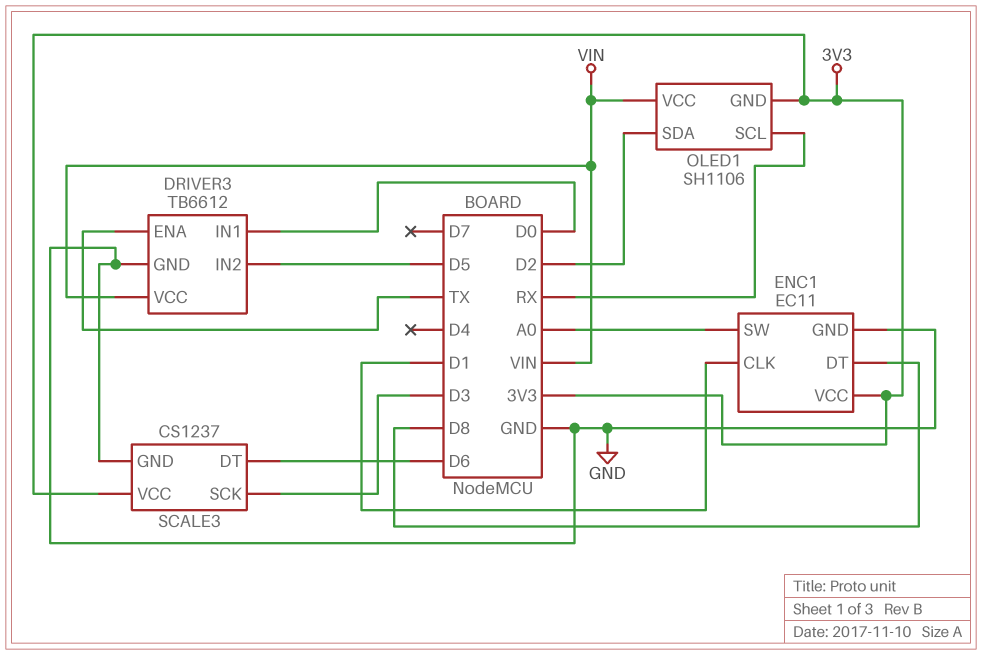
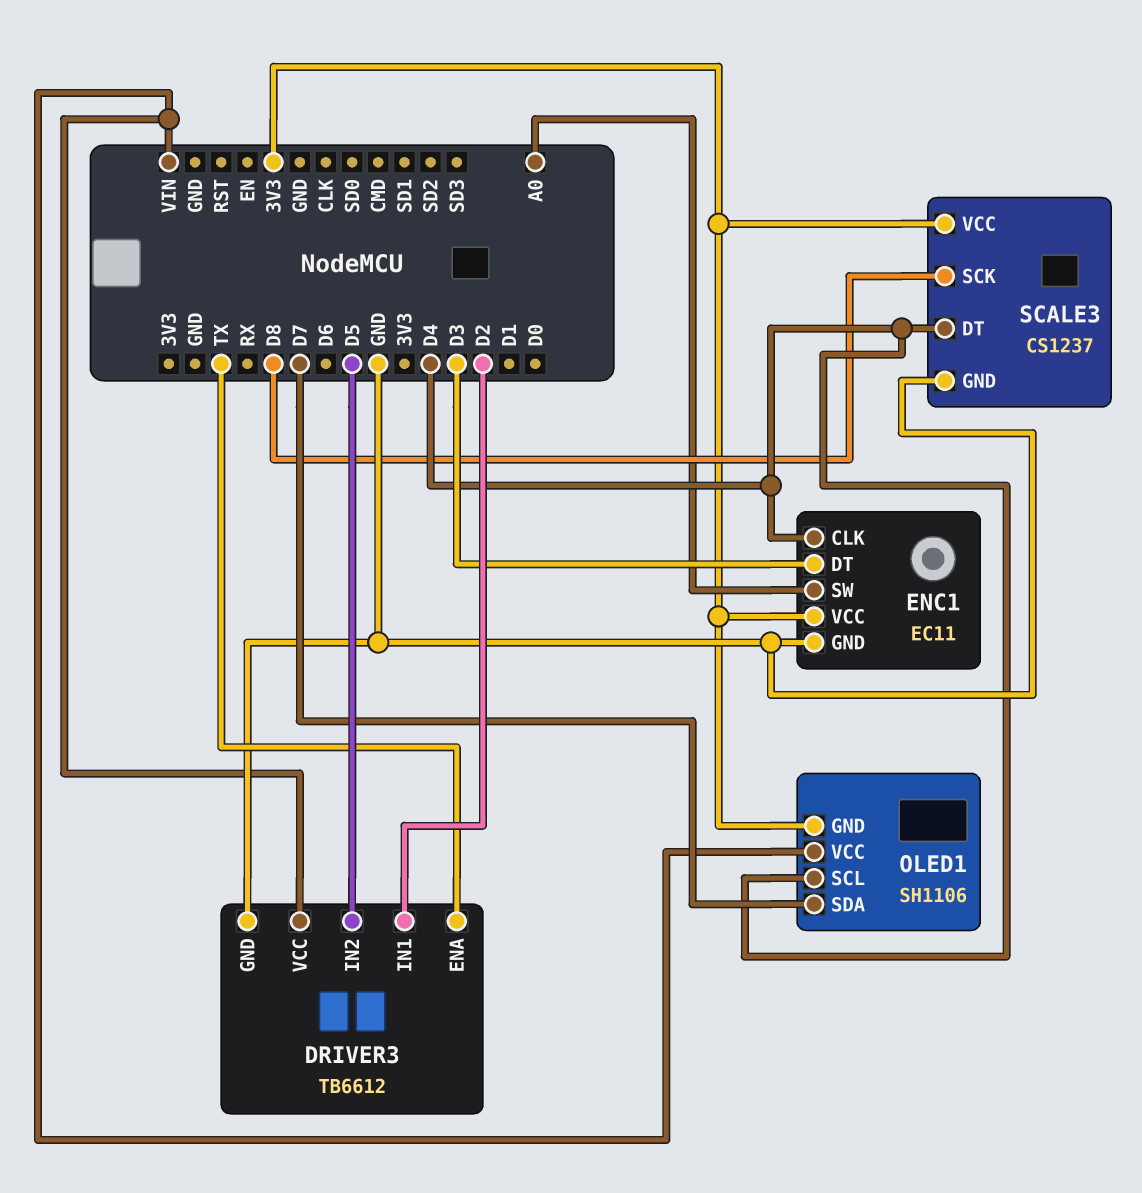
DRIVER3 pin IN1: D0 -> D2
ENC1 pin CLK: D1 -> D4
ENC1 pin DT: D8 -> D3
OLED1 pin SCL: RX -> D4
OLED1 pin SDA: D2 -> D7
SCALE3 pin DT: D6 -> D4
SCALE3 pin SCK: D3 -> D8

